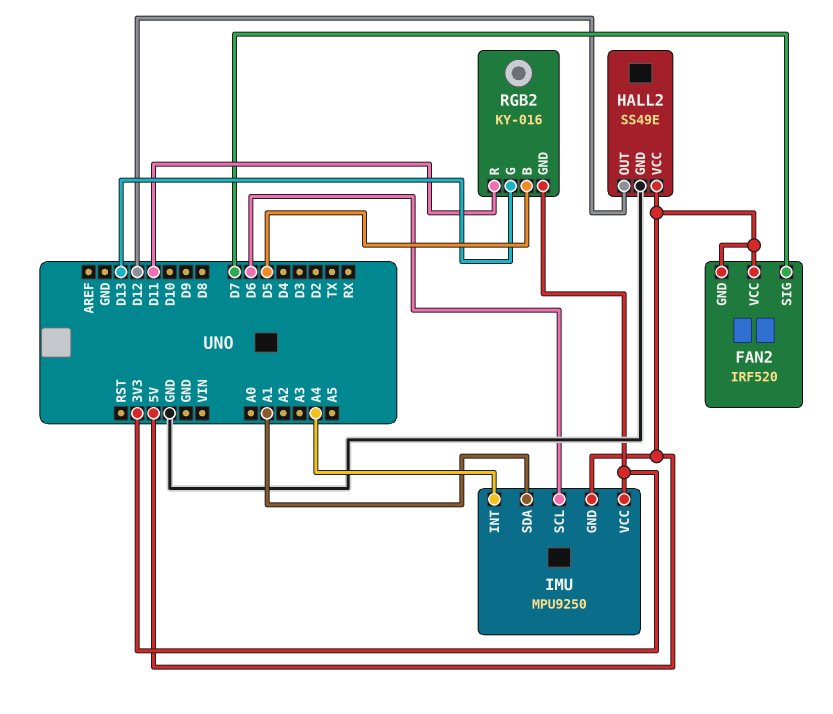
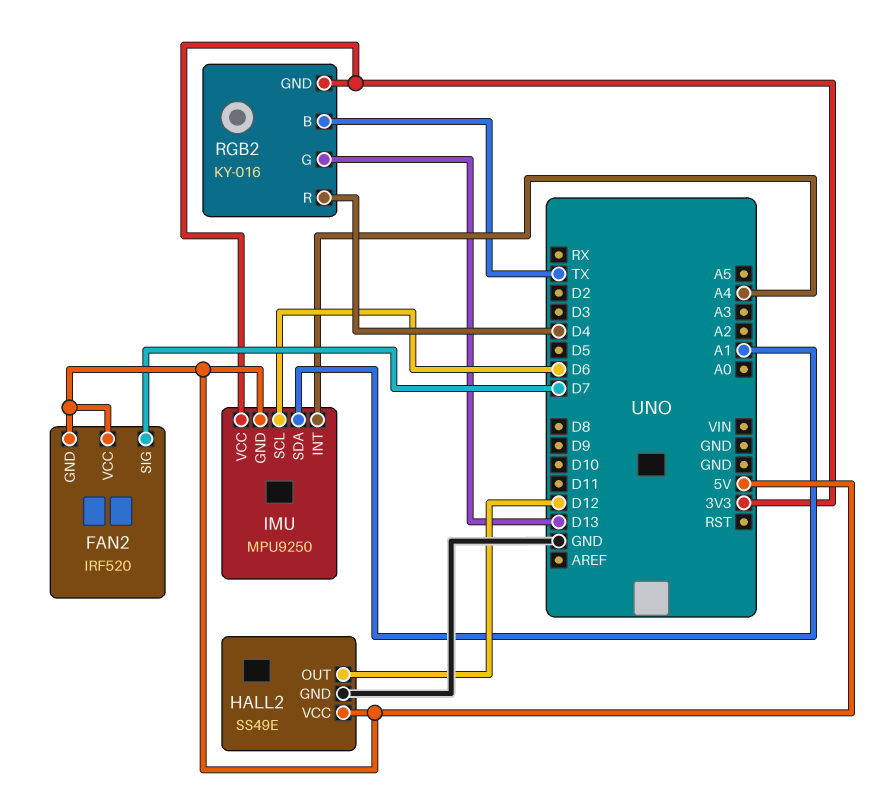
RGB2 pin B: D5 -> TX
RGB2 pin R: D11 -> D4

